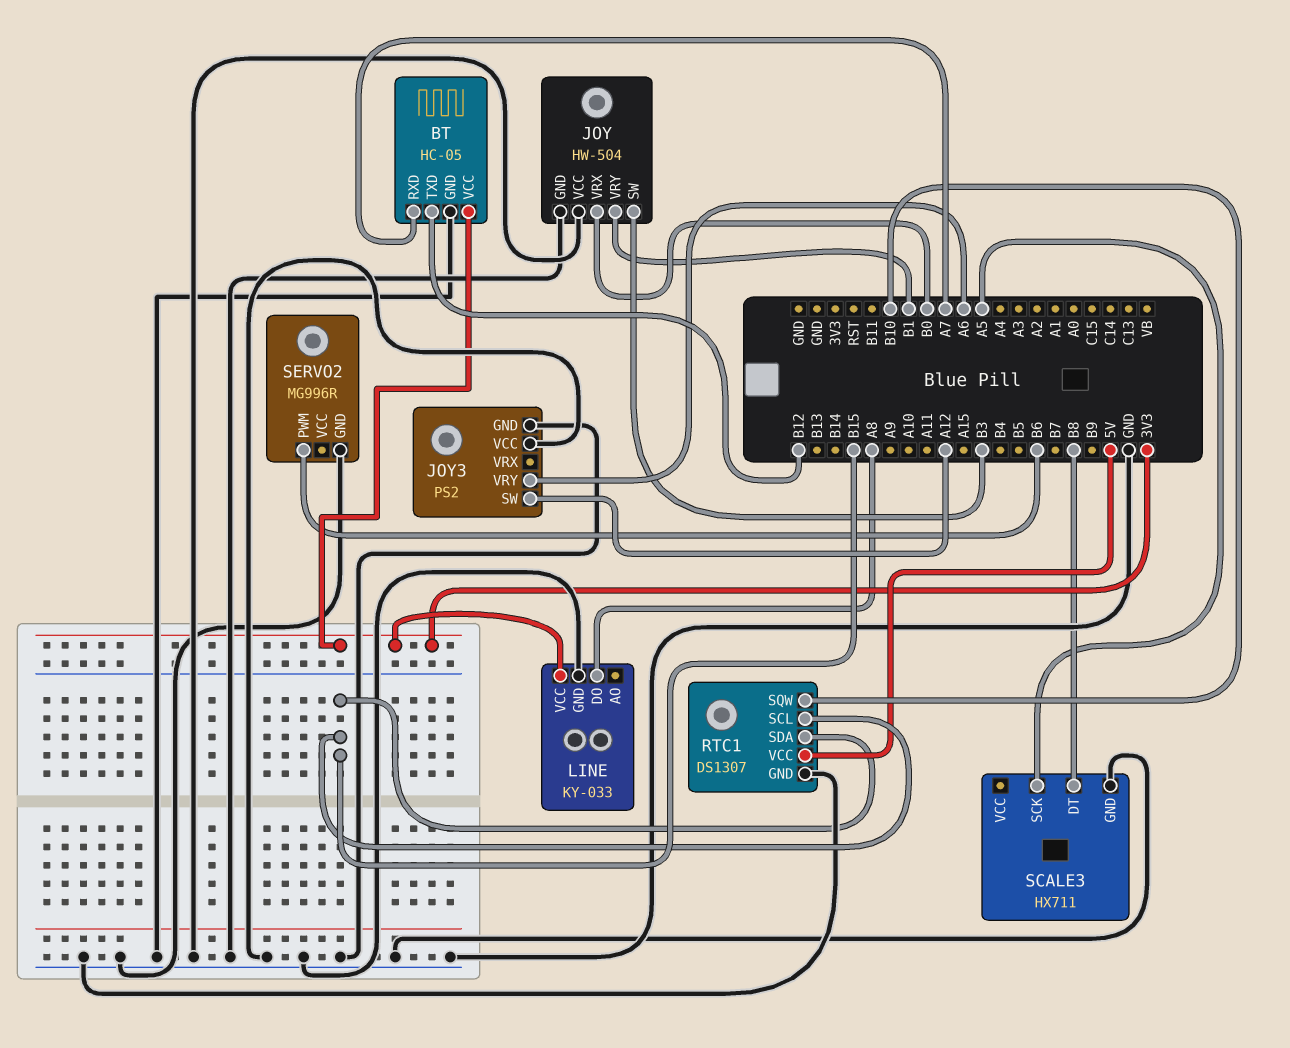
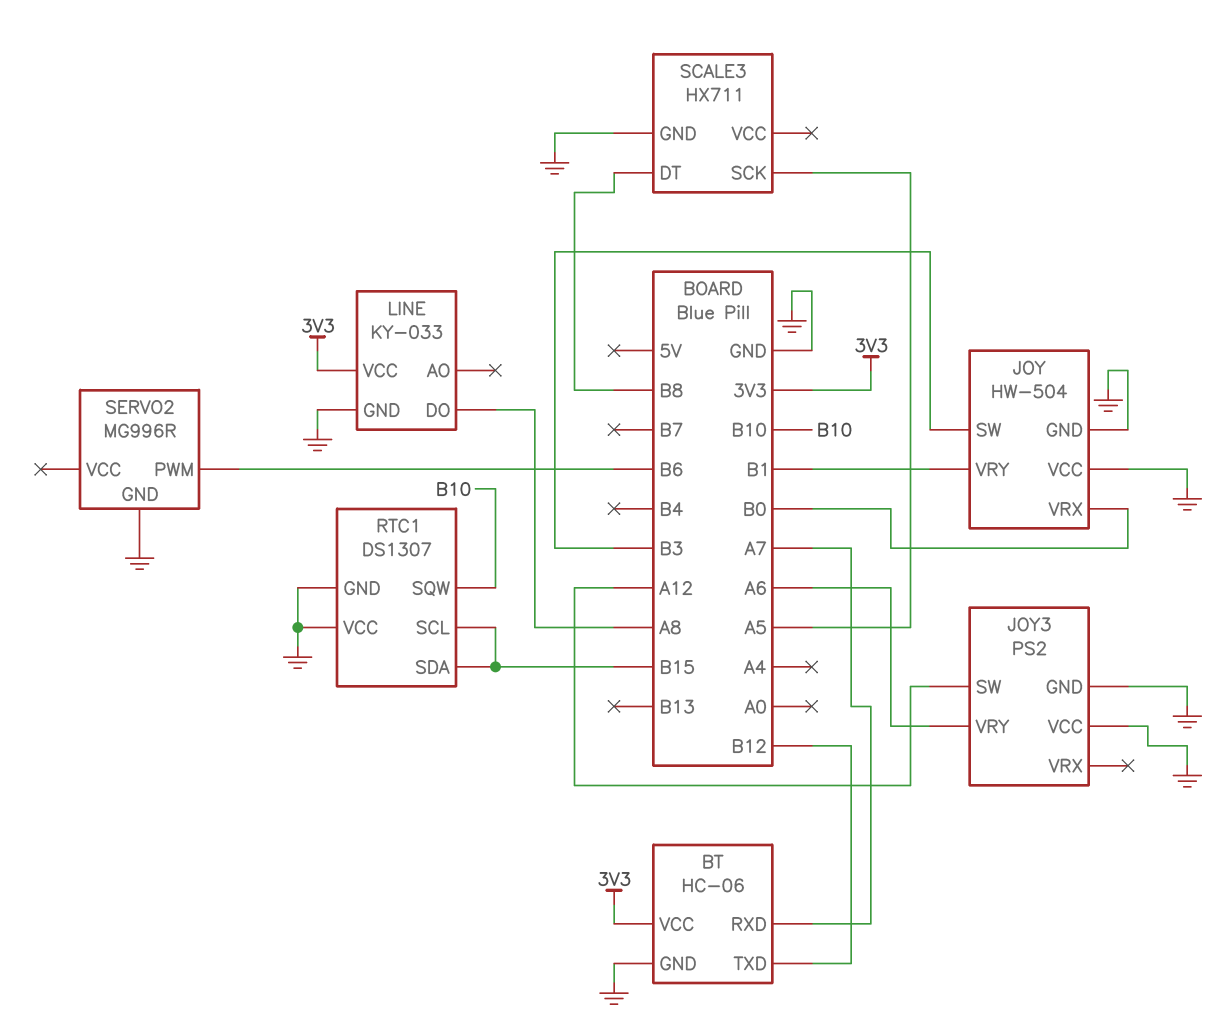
BT: HC-05 -> HC-06
RTC1 pin VCC: 5V -> GND

